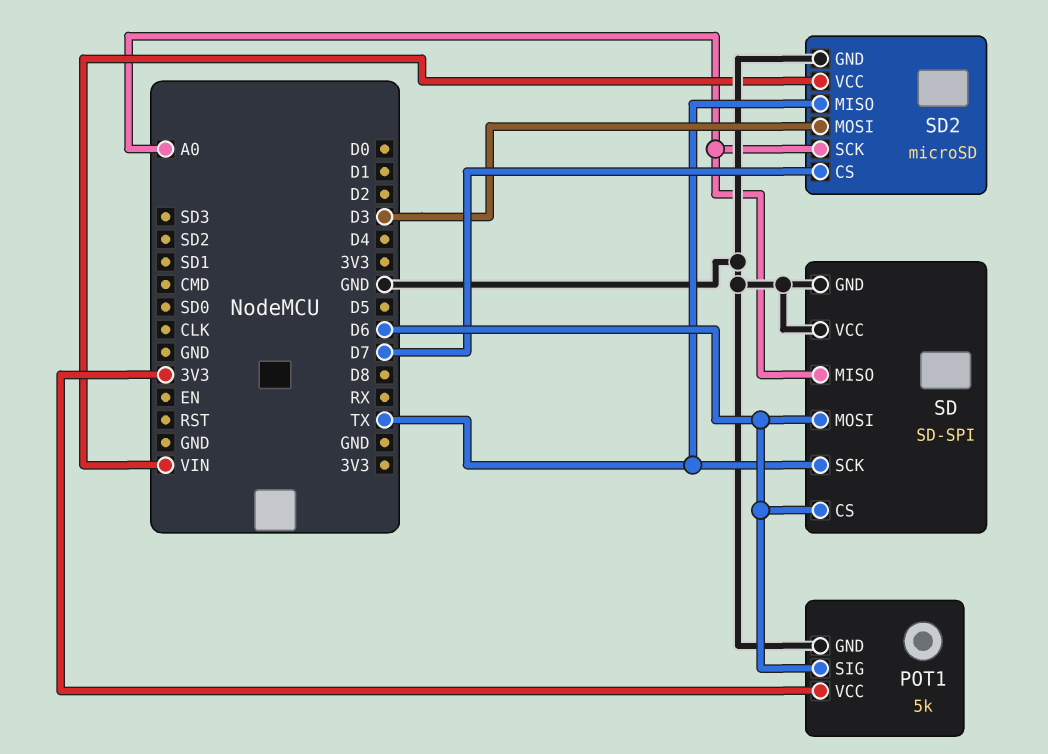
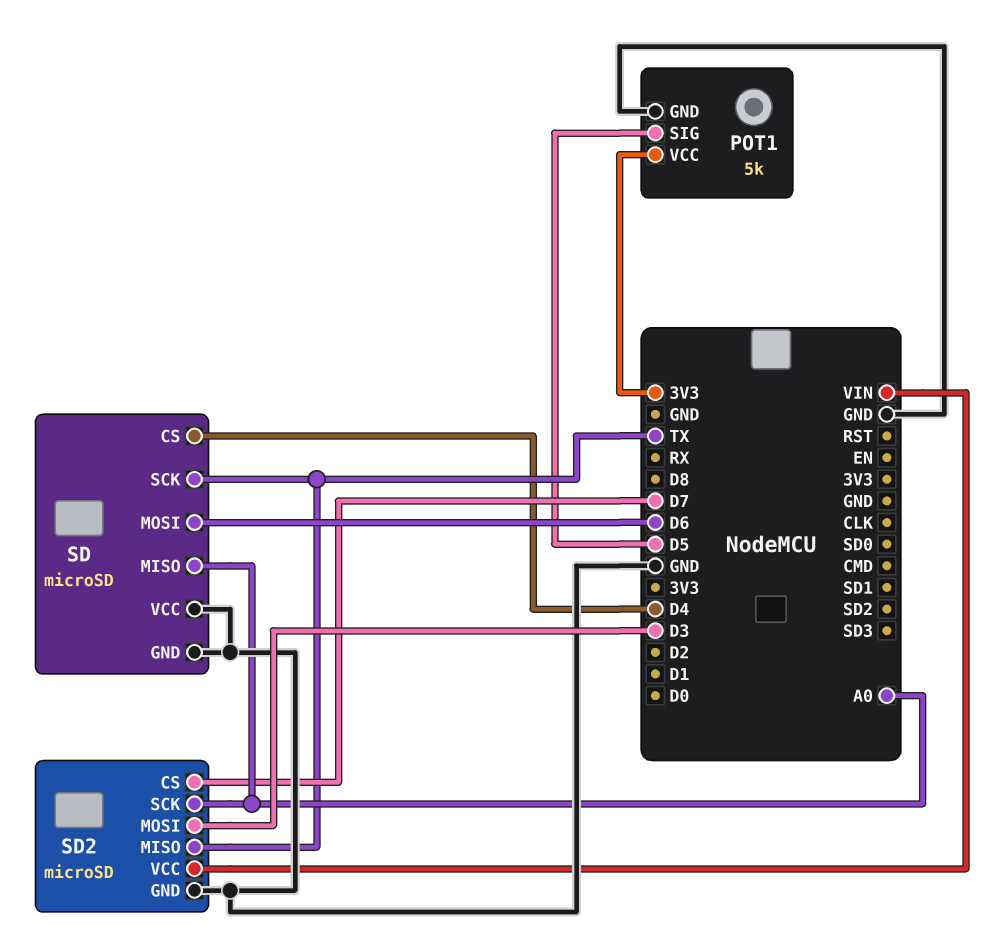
POT1 pin SIG: D6 -> D5
SD: SD-SPI -> microSD
SD pin CS: D6 -> D4

